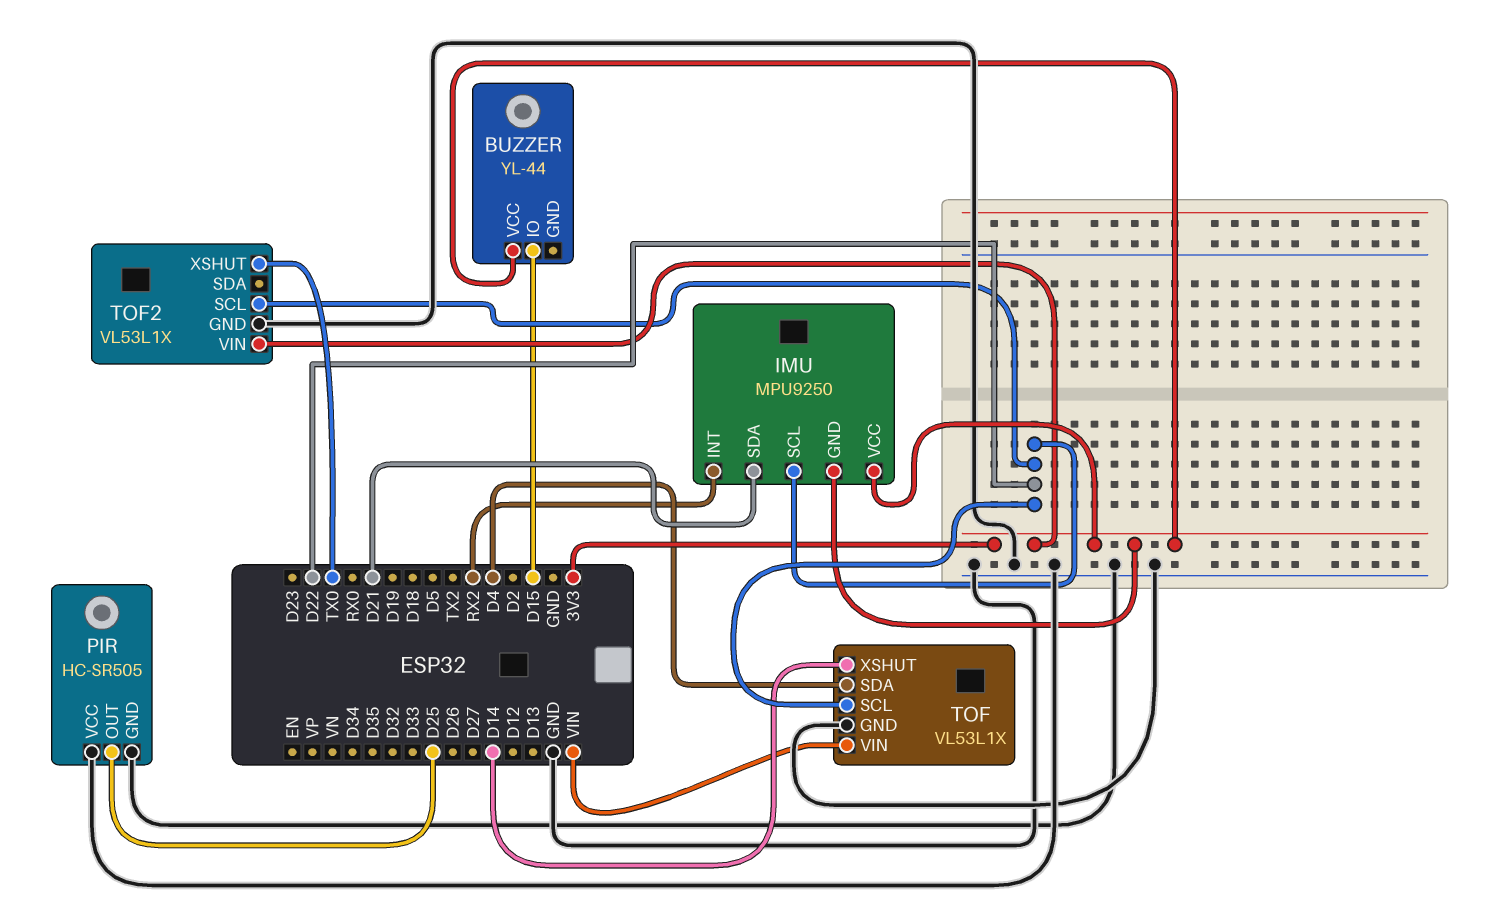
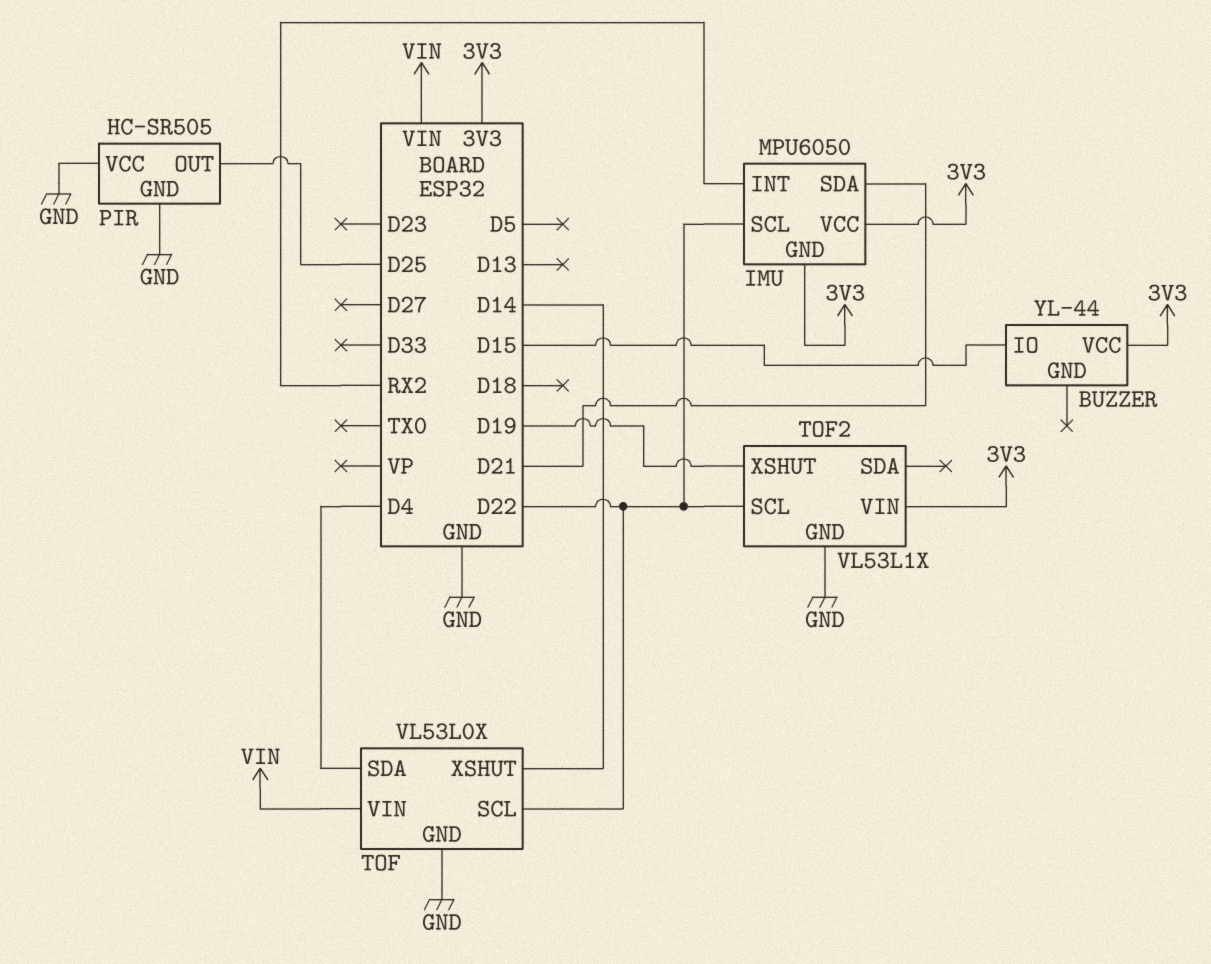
IMU: MPU9250 -> MPU6050
TOF: VL53L1X -> VL53L0X
TOF2 pin XSHUT: TX0 -> D19

